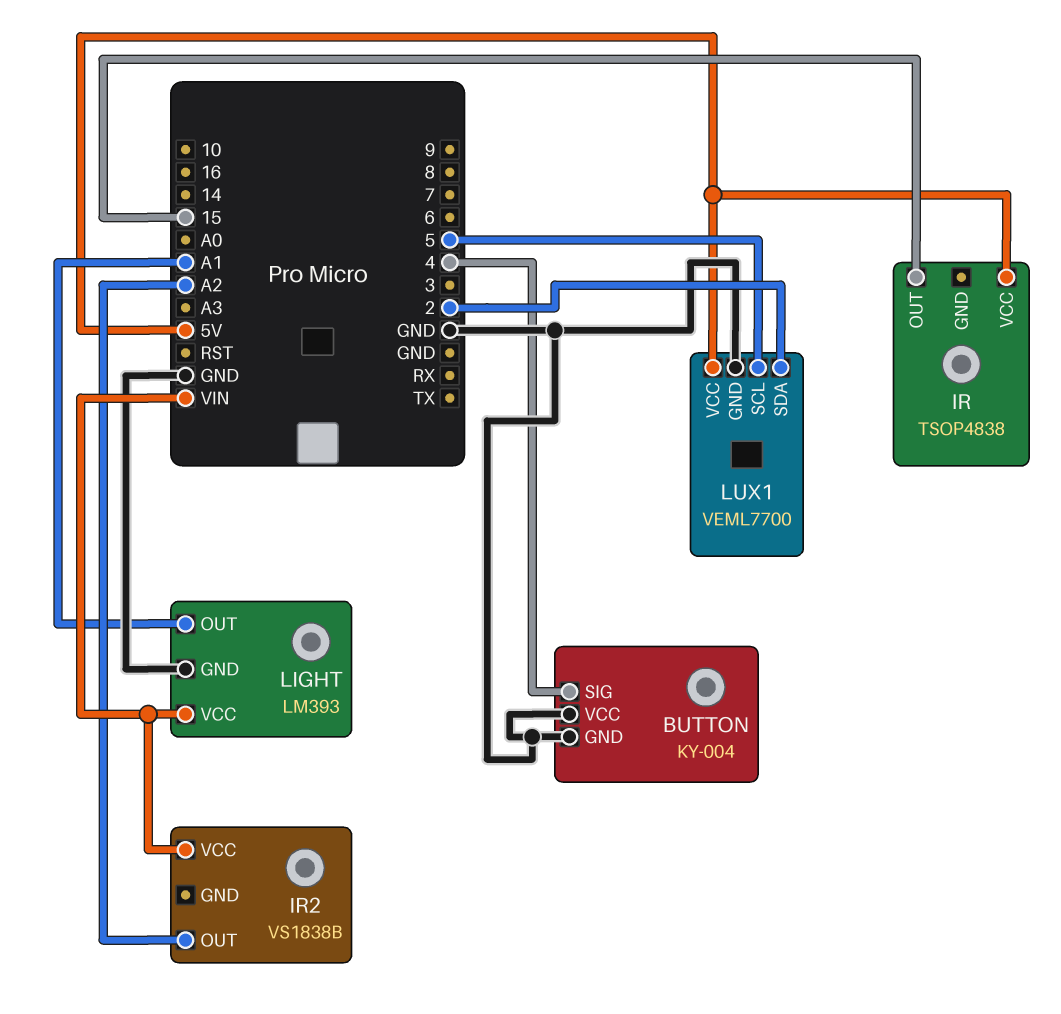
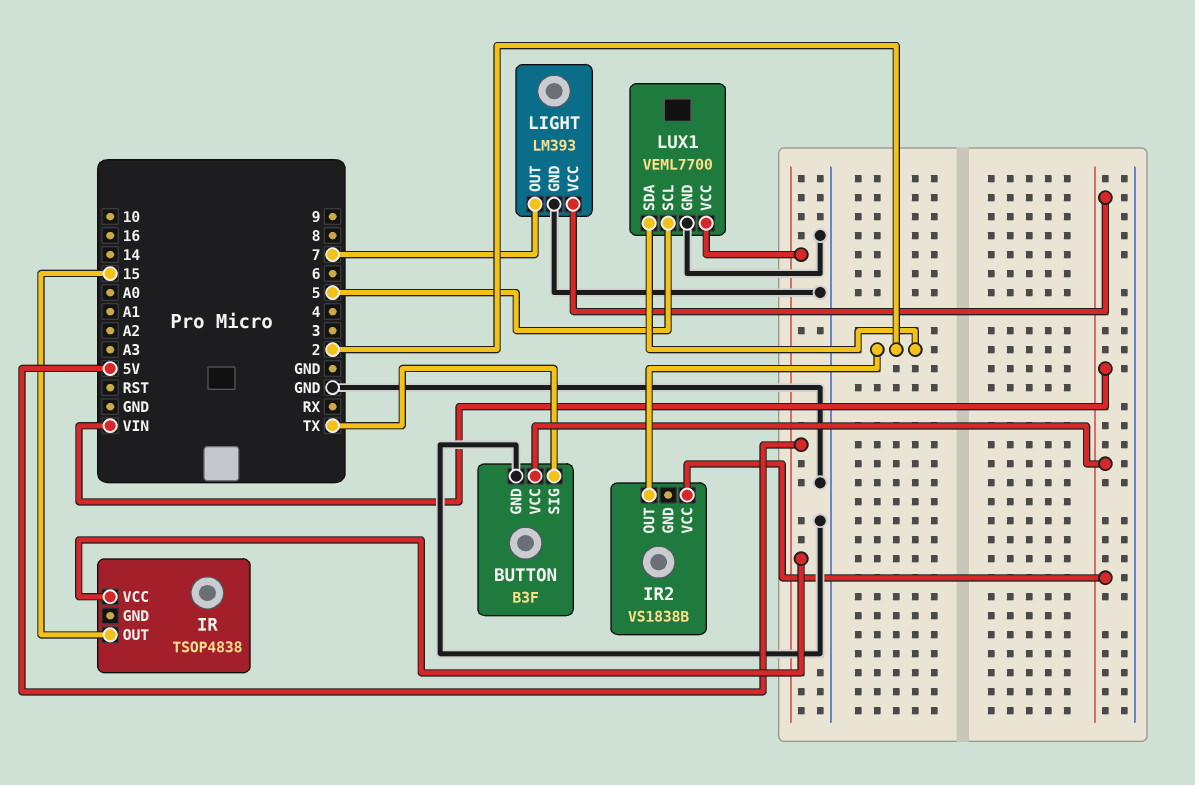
BUTTON: KY-004 -> B3F
BUTTON pin SIG: 4 -> TX
BUTTON pin VCC: GND -> VIN
IR2 pin OUT: A2 -> 2
LIGHT pin OUT: A1 -> 7

